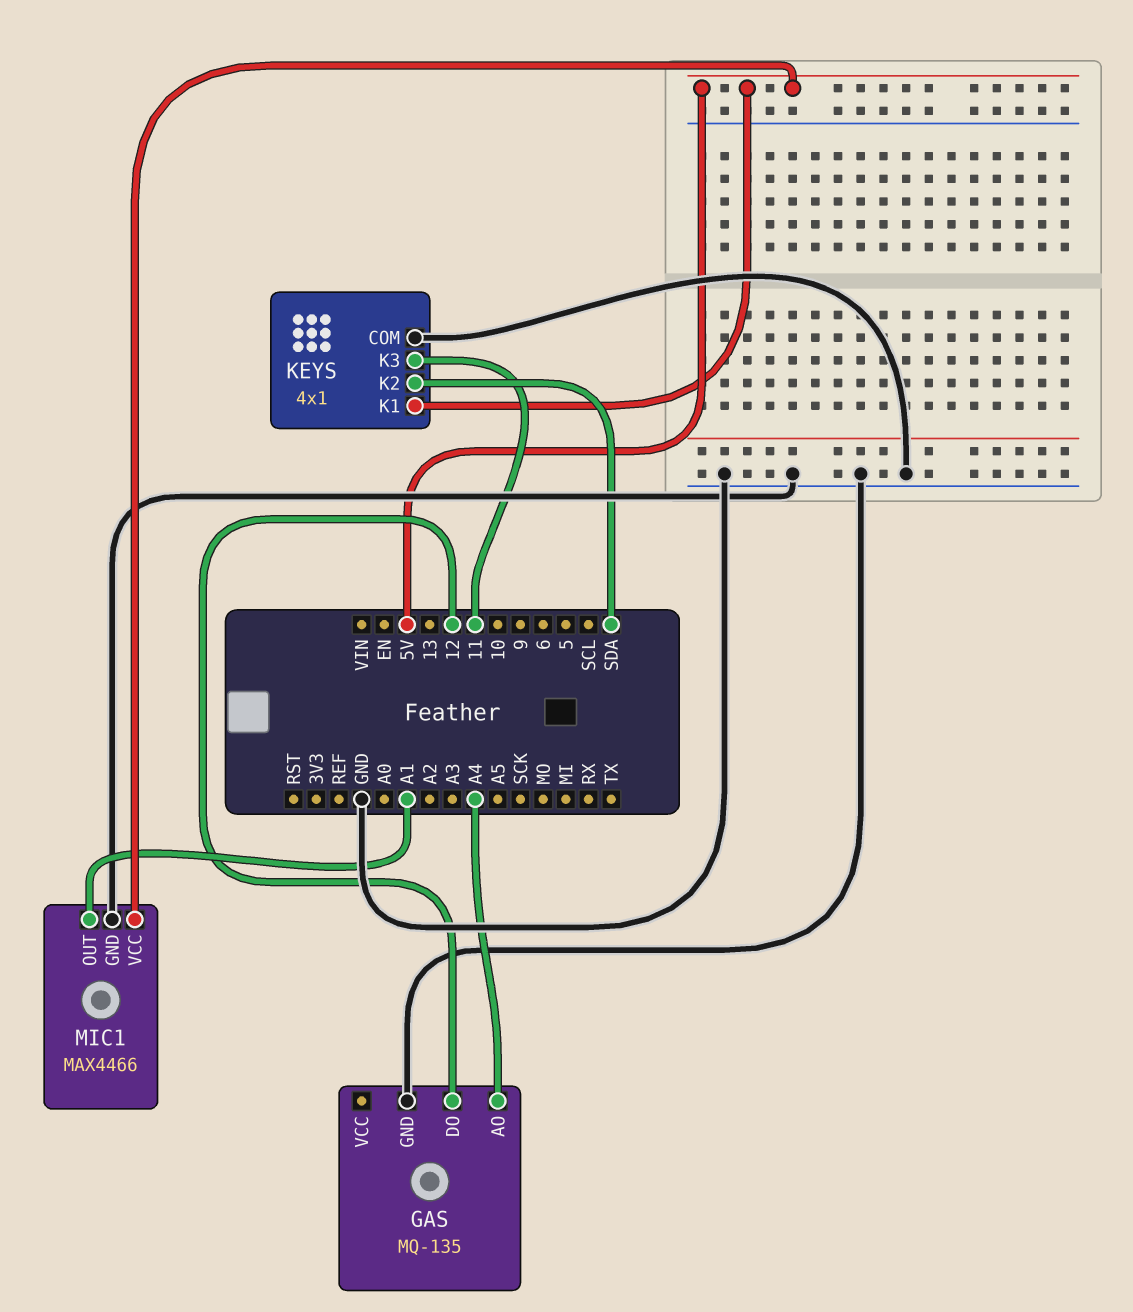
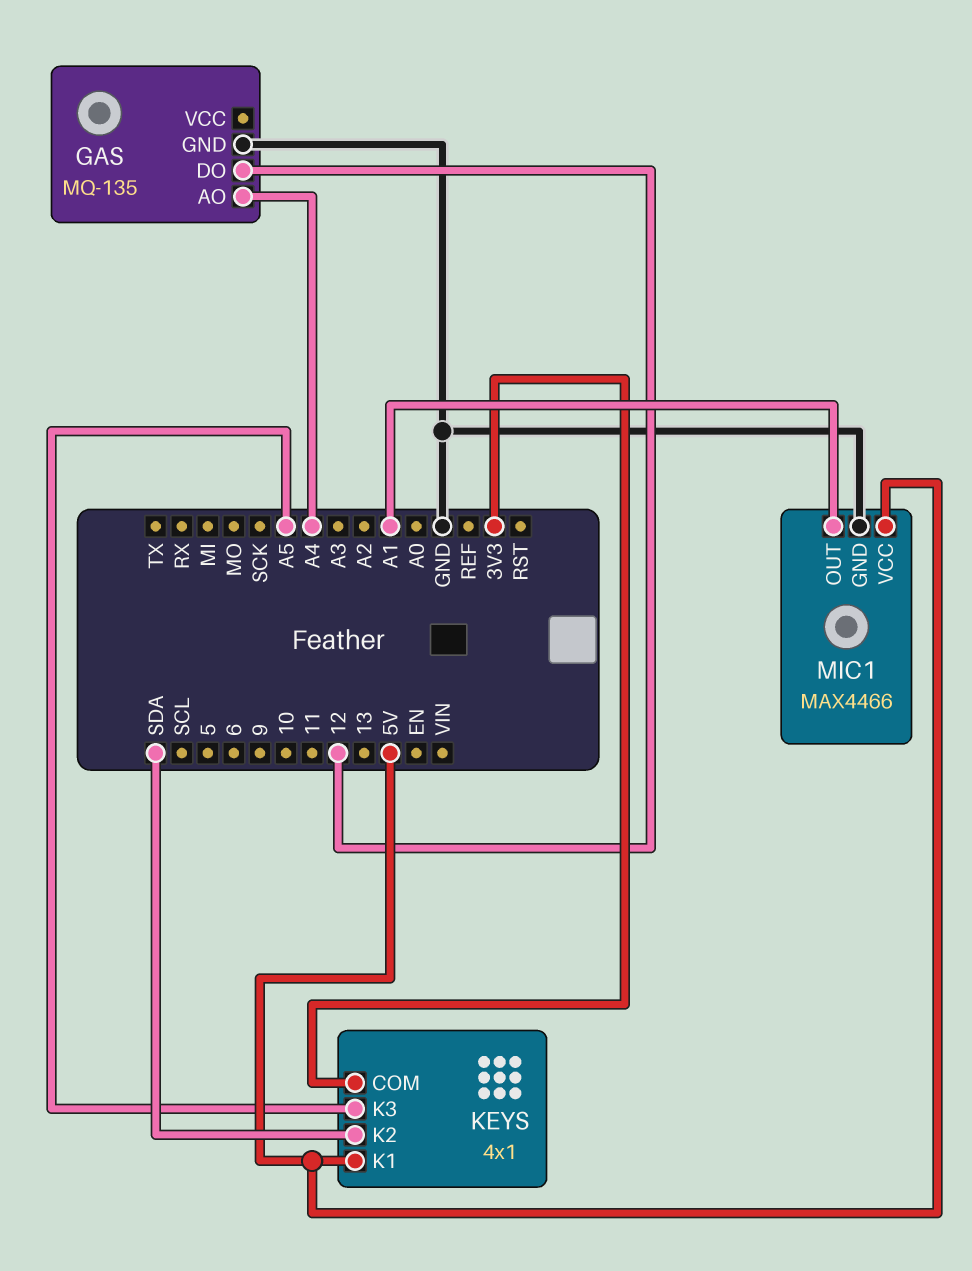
KEYS pin COM: GND -> 3V3
KEYS pin K3: 11 -> A5

